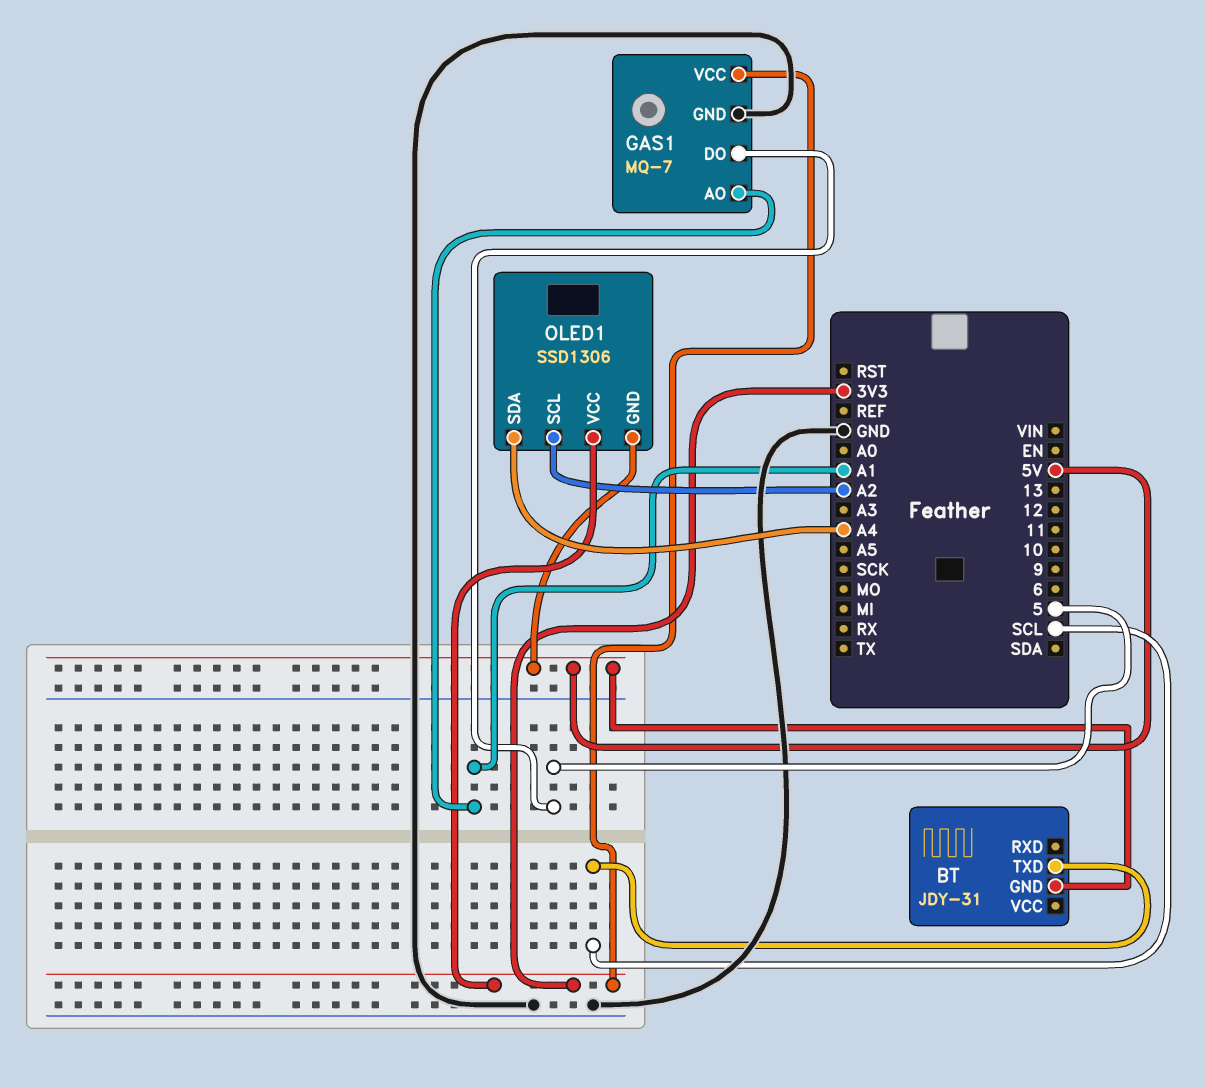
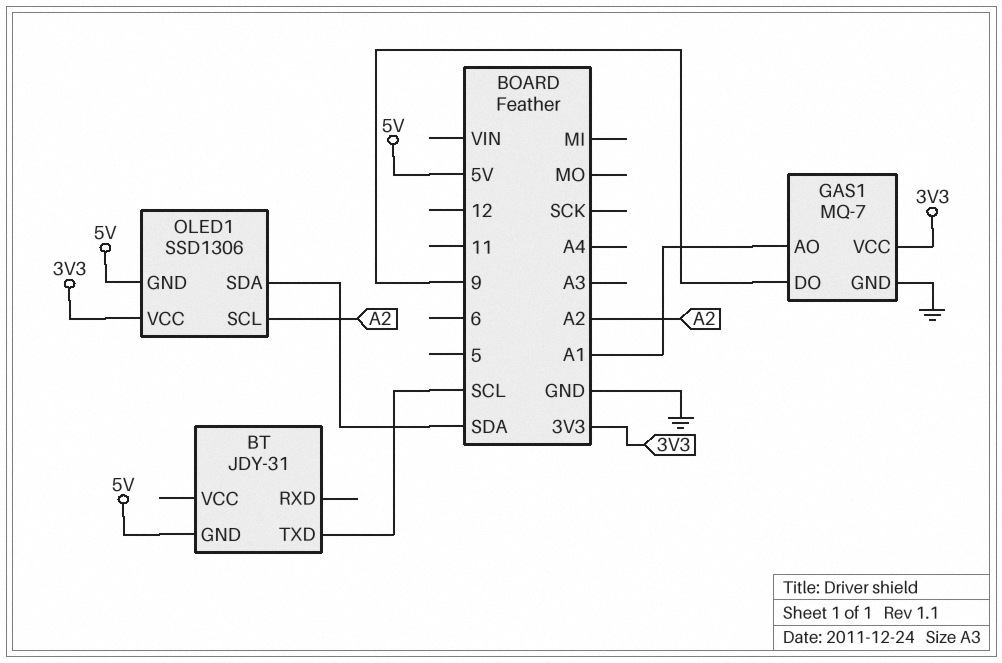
GAS1 pin DO: 5 -> 9
OLED1 pin SDA: A4 -> SDA

